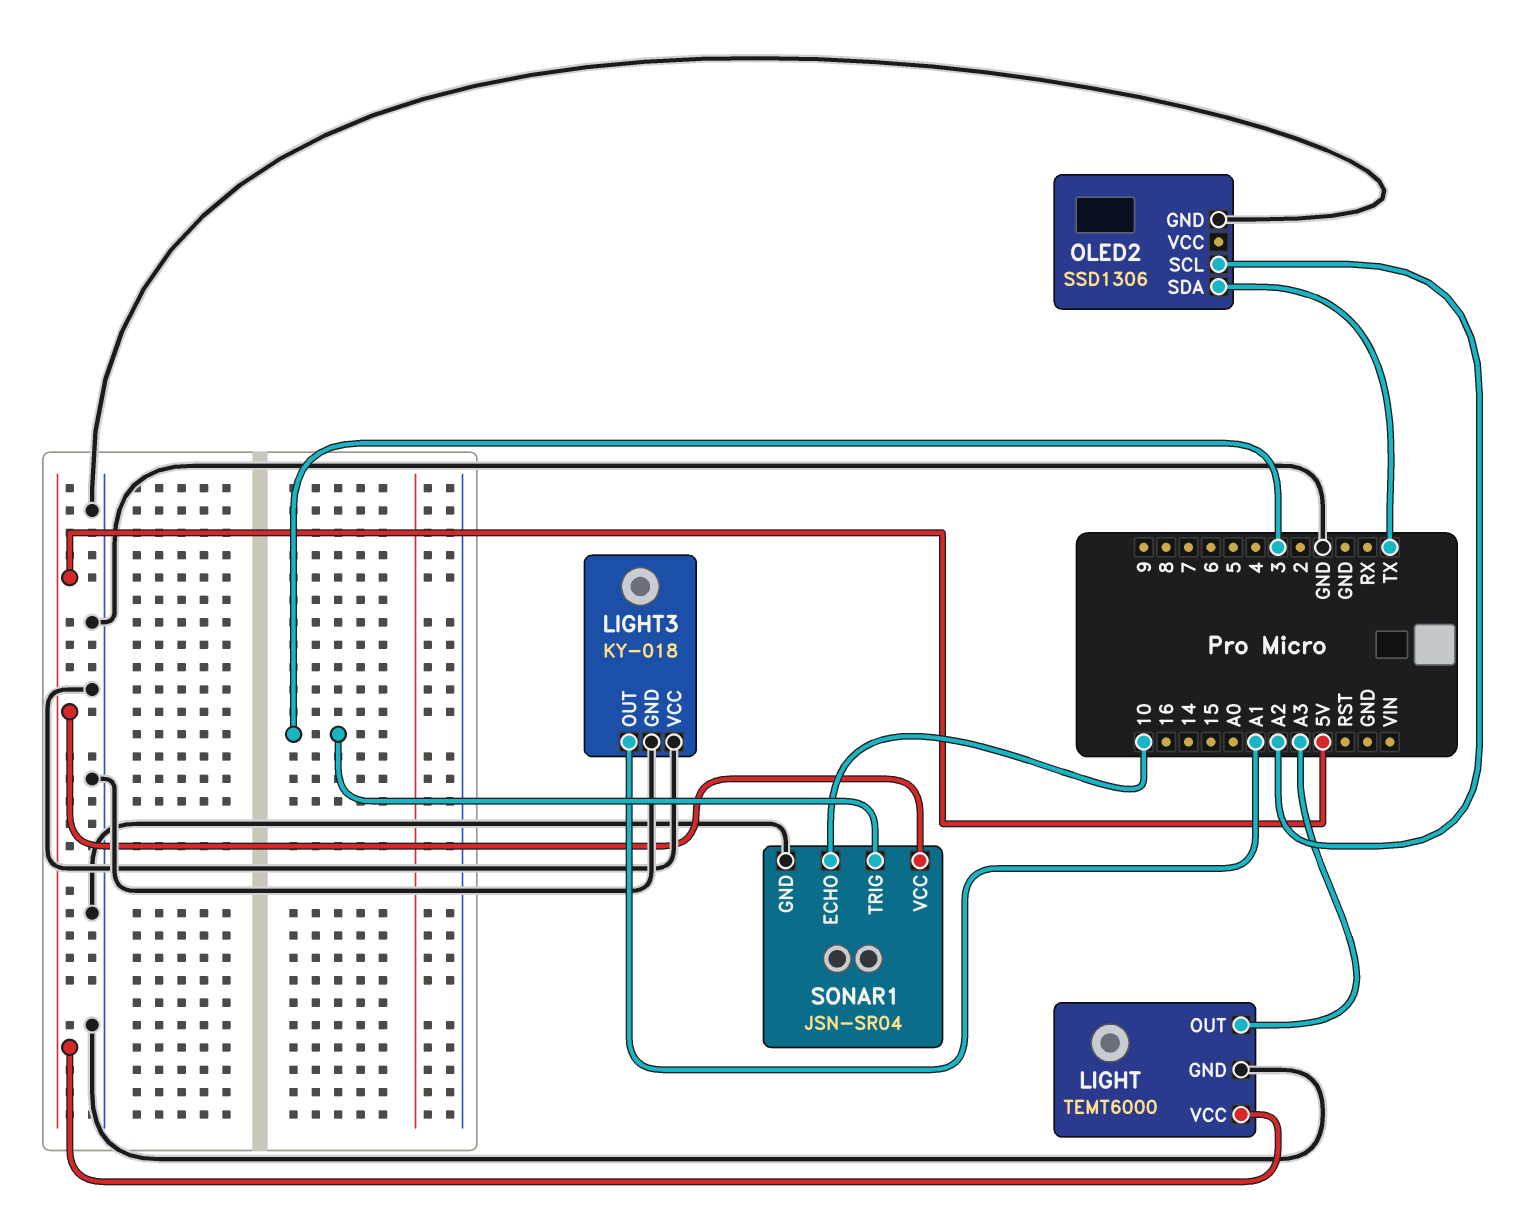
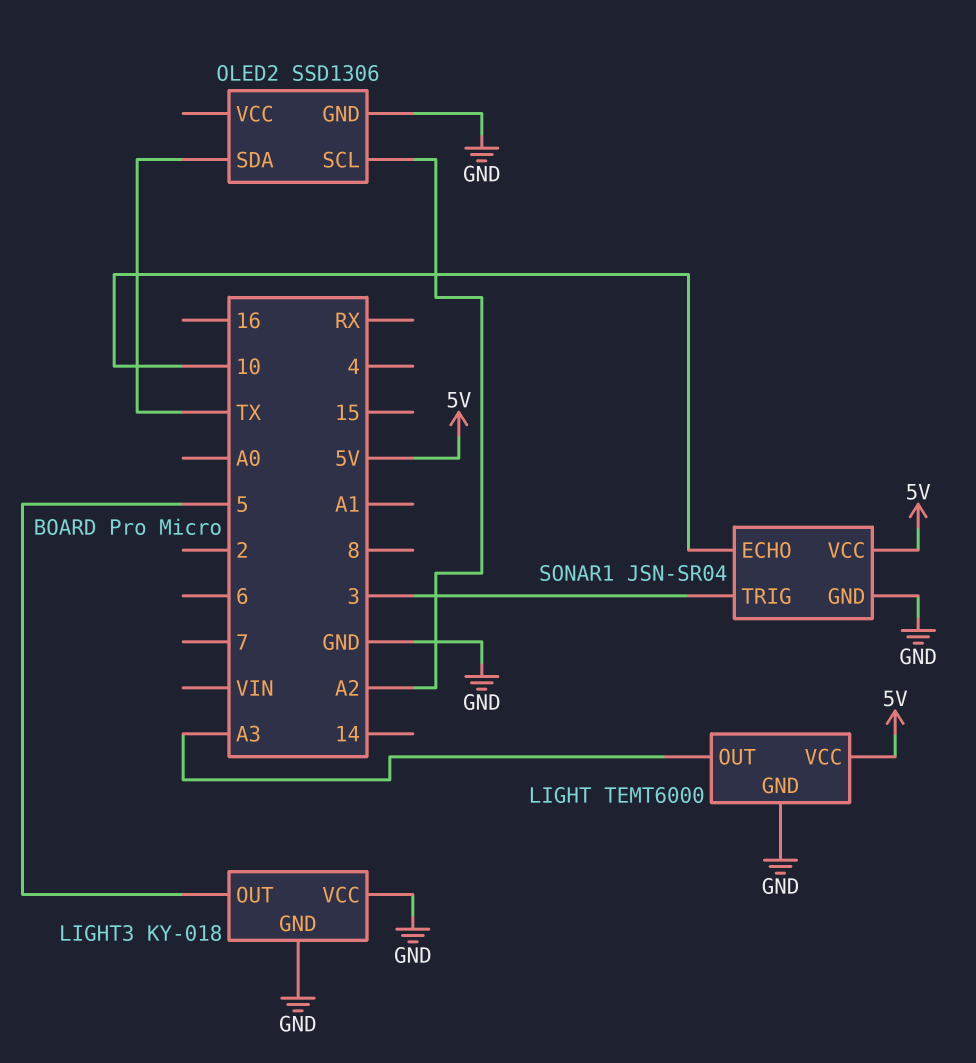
LIGHT3 pin OUT: A1 -> 5

